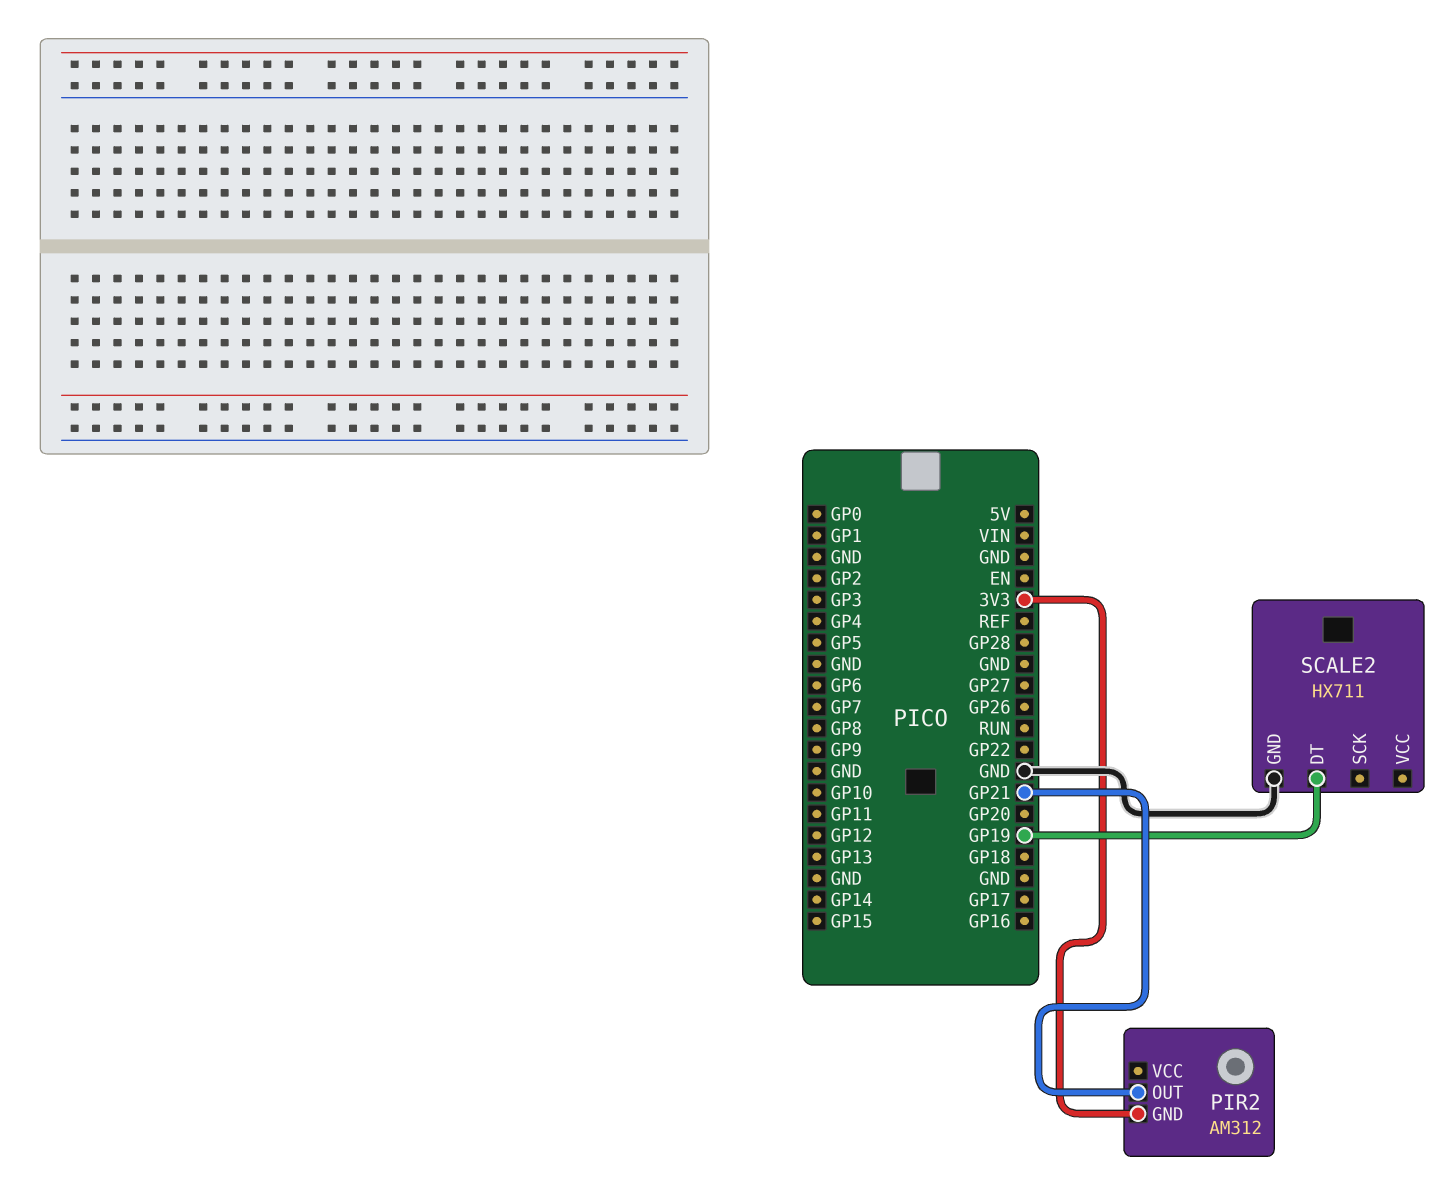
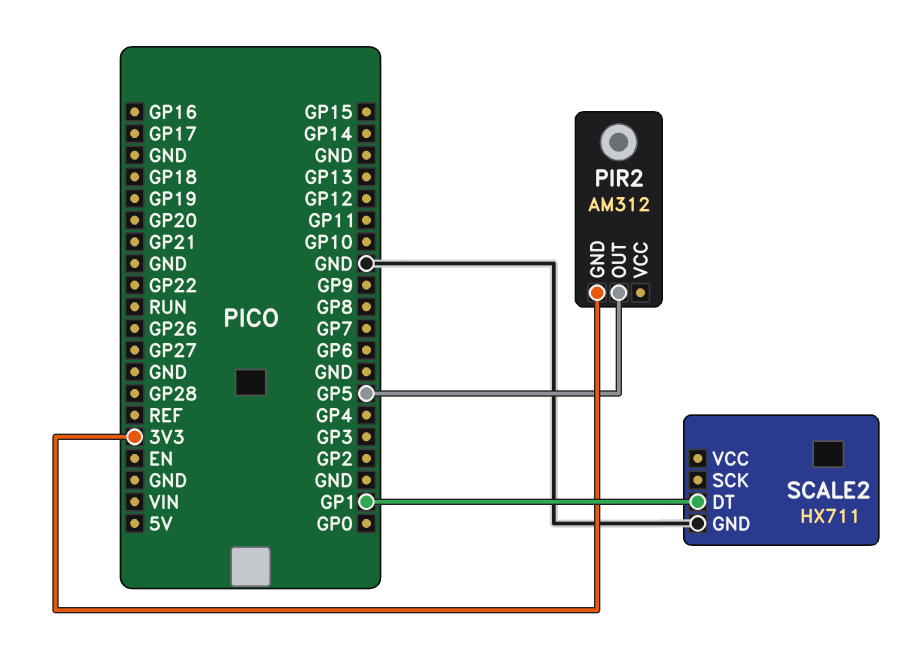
PIR2 pin OUT: GP21 -> GP5
SCALE2 pin DT: GP19 -> GP1

